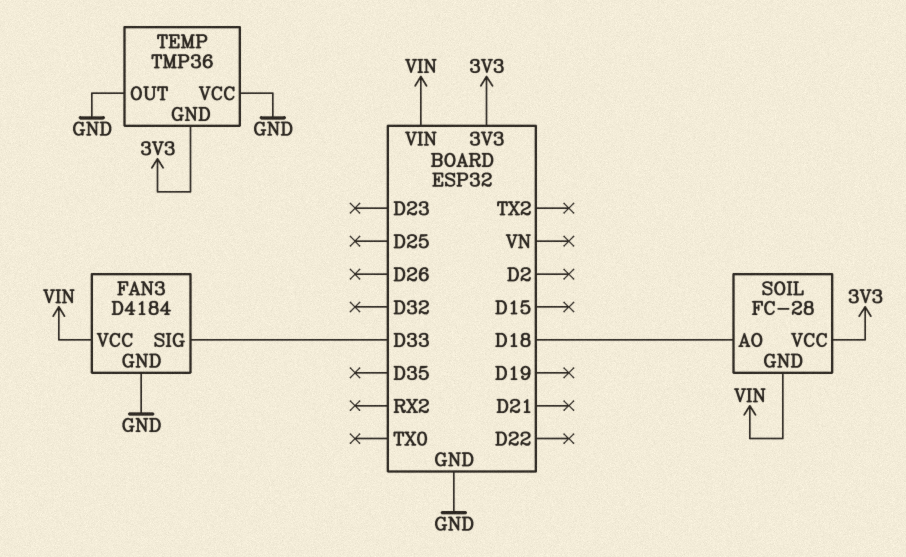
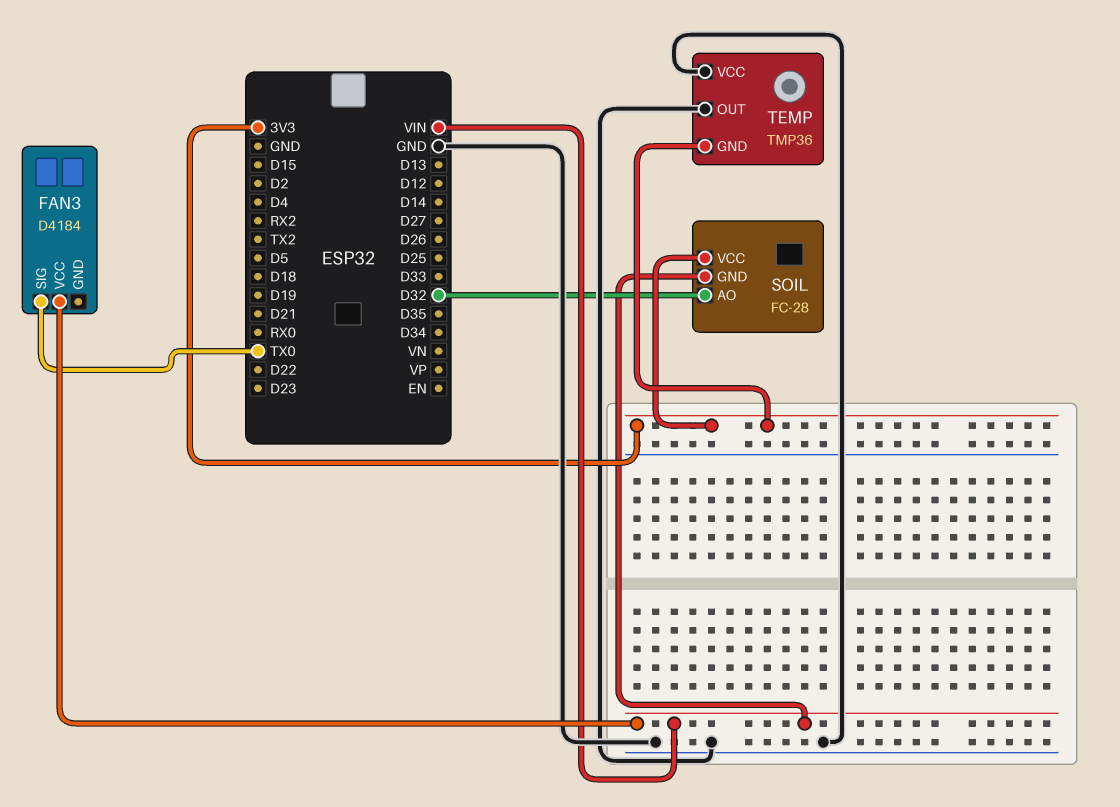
FAN3 pin GND: GND -> none
FAN3 pin SIG: D33 -> TX0
SOIL pin AO: D18 -> D32

